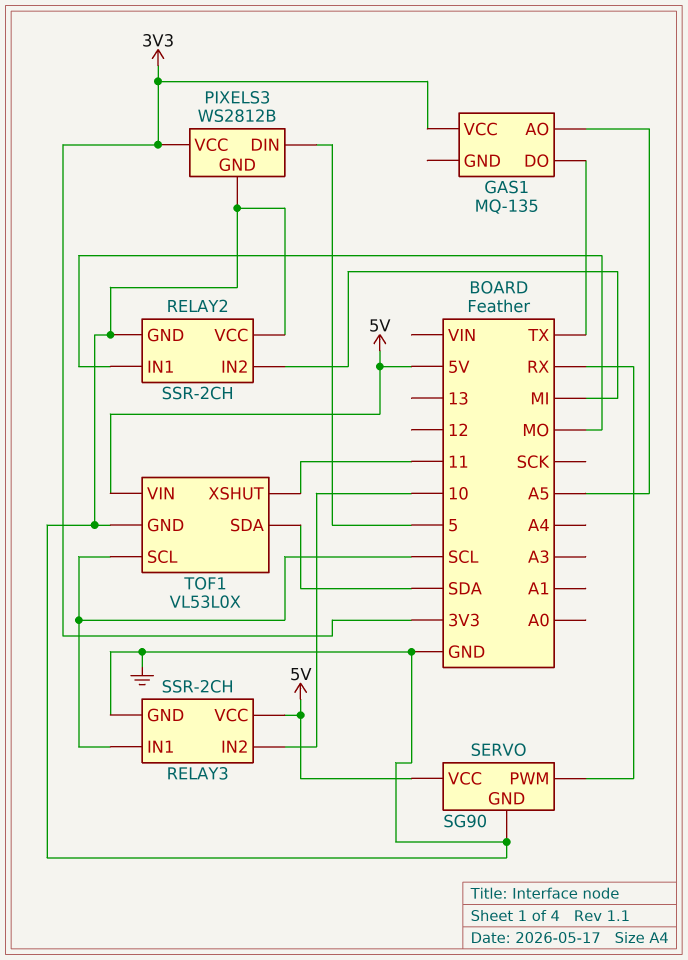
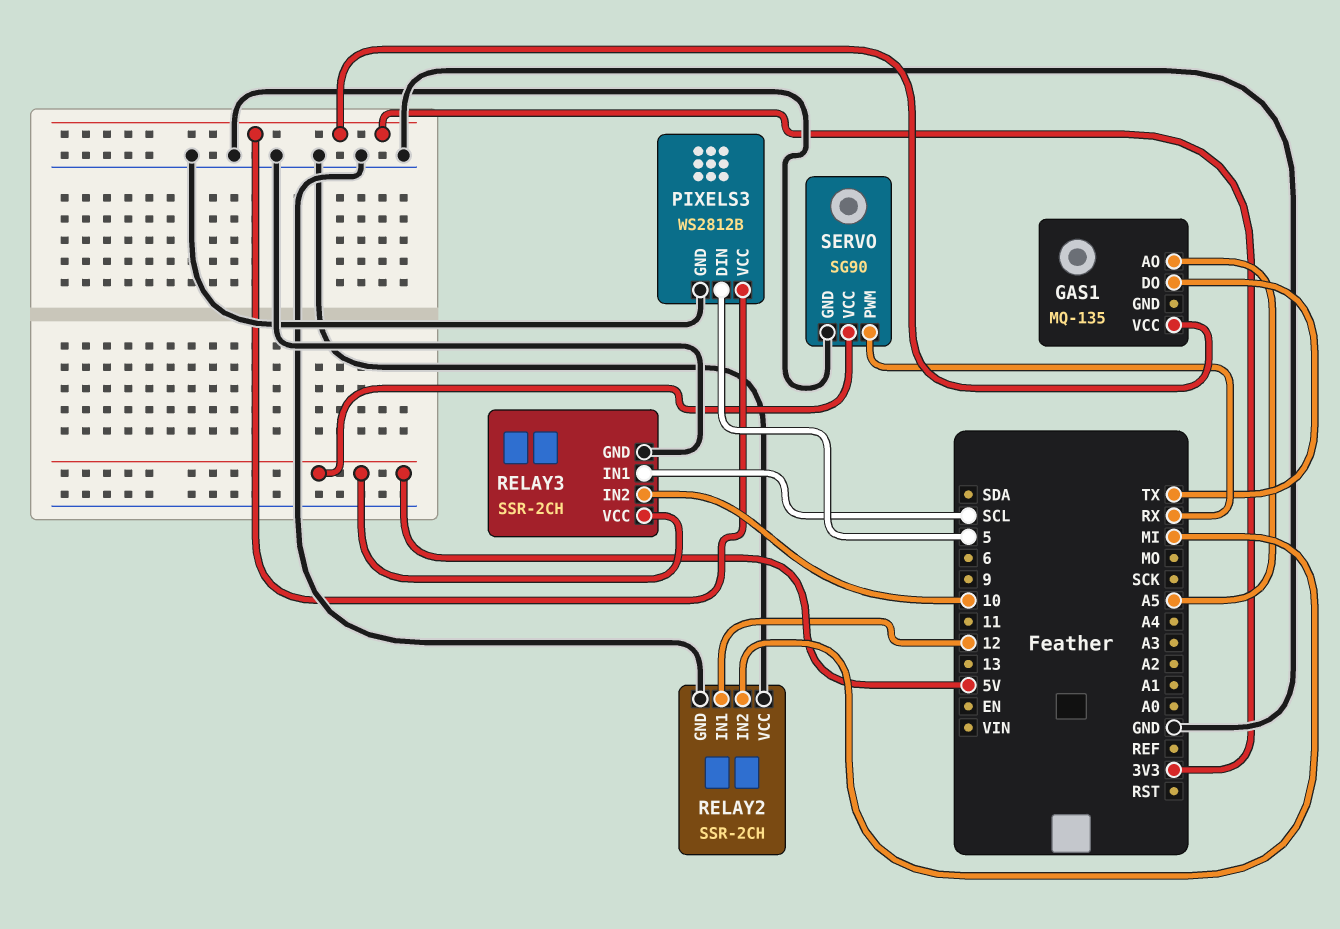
RELAY2 pin IN1: MO -> 12
TOF1: VL53L0X -> none
TOF1 pin GND: GND -> none
TOF1 pin SCL: SCL -> none
TOF1 pin SDA: SDA -> none
TOF1 pin VIN: 5V -> none
TOF1 pin XSHUT: 11 -> none

